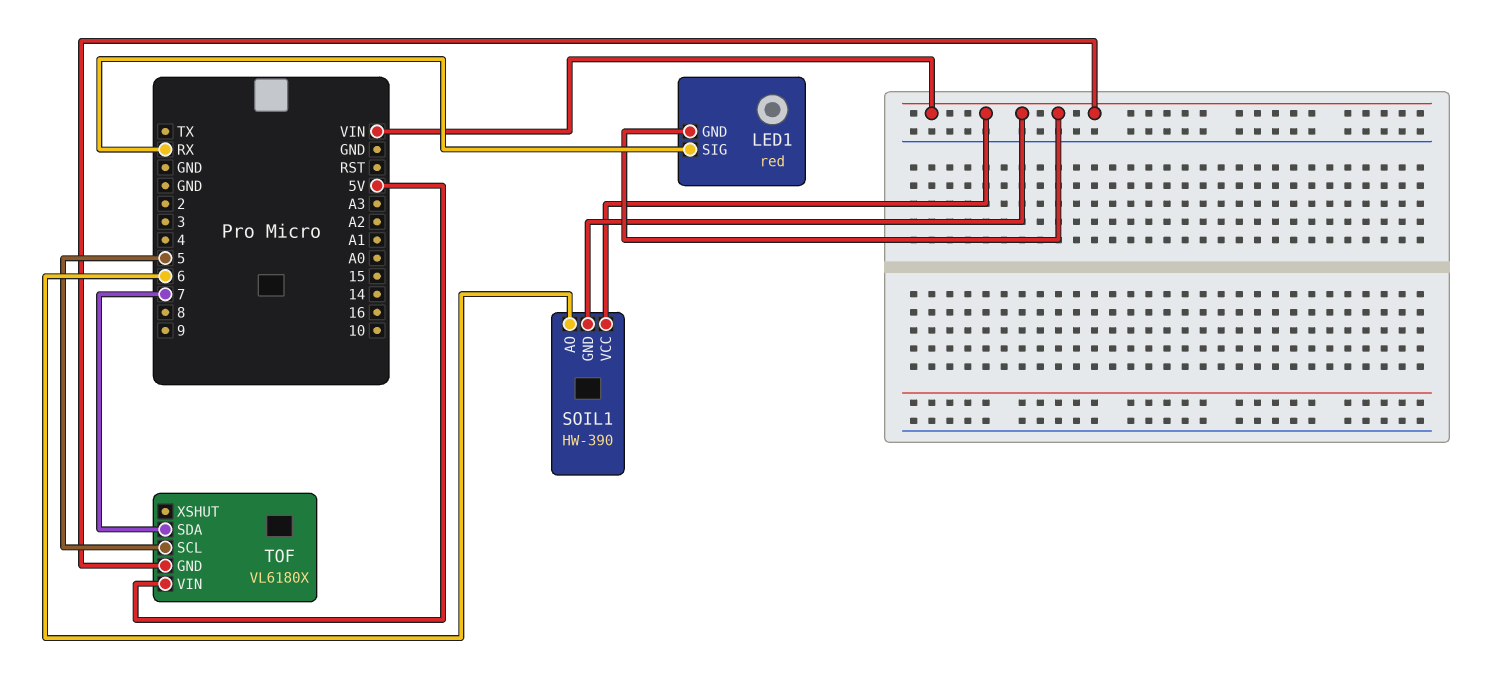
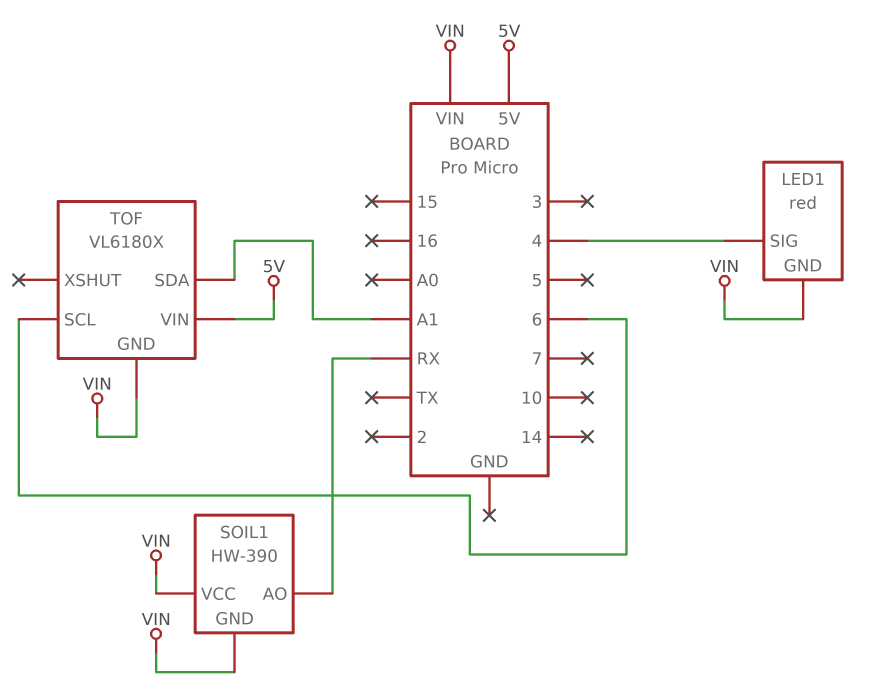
LED1 pin SIG: RX -> 4
SOIL1 pin AO: 6 -> RX
TOF pin SCL: 5 -> 6
TOF pin SDA: 7 -> A1

